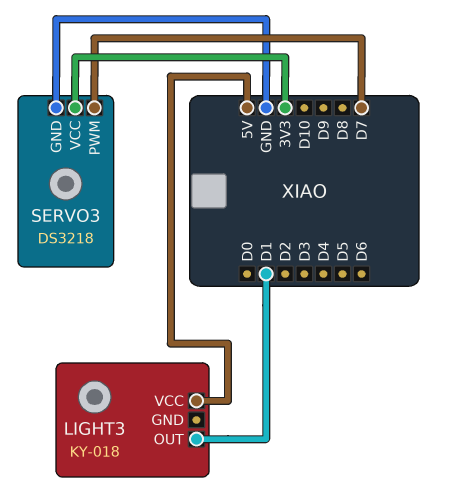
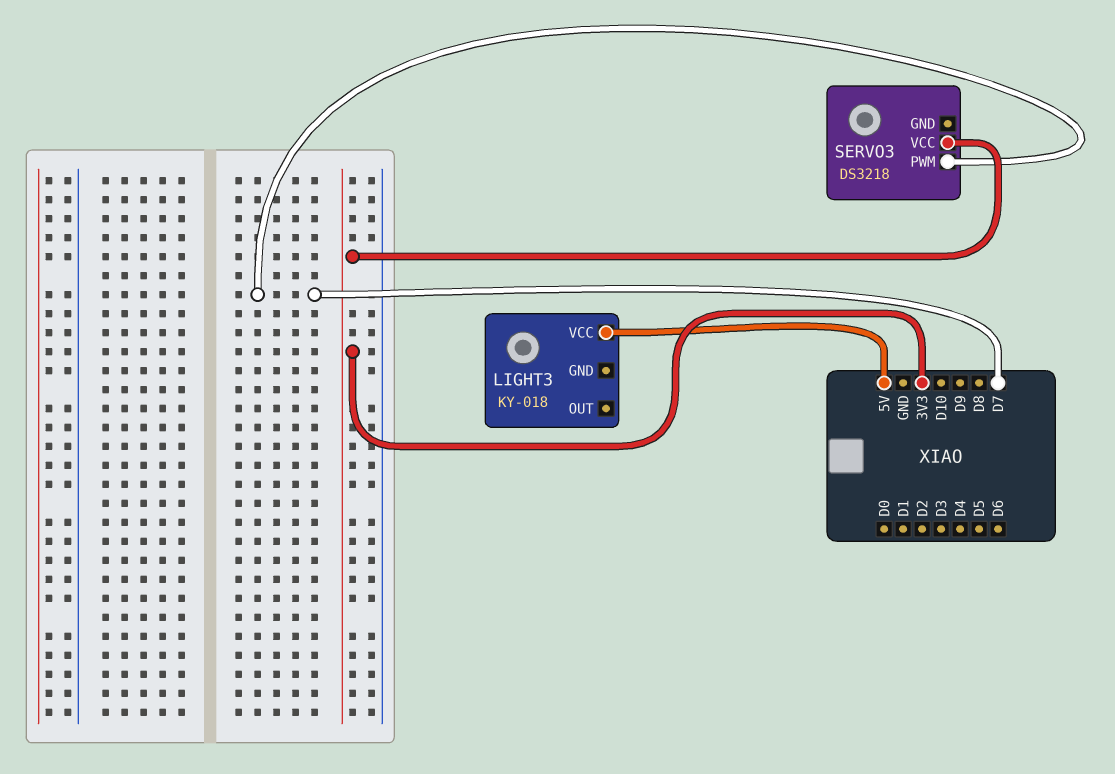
LIGHT3 pin OUT: D1 -> none
SERVO3 pin GND: GND -> none

